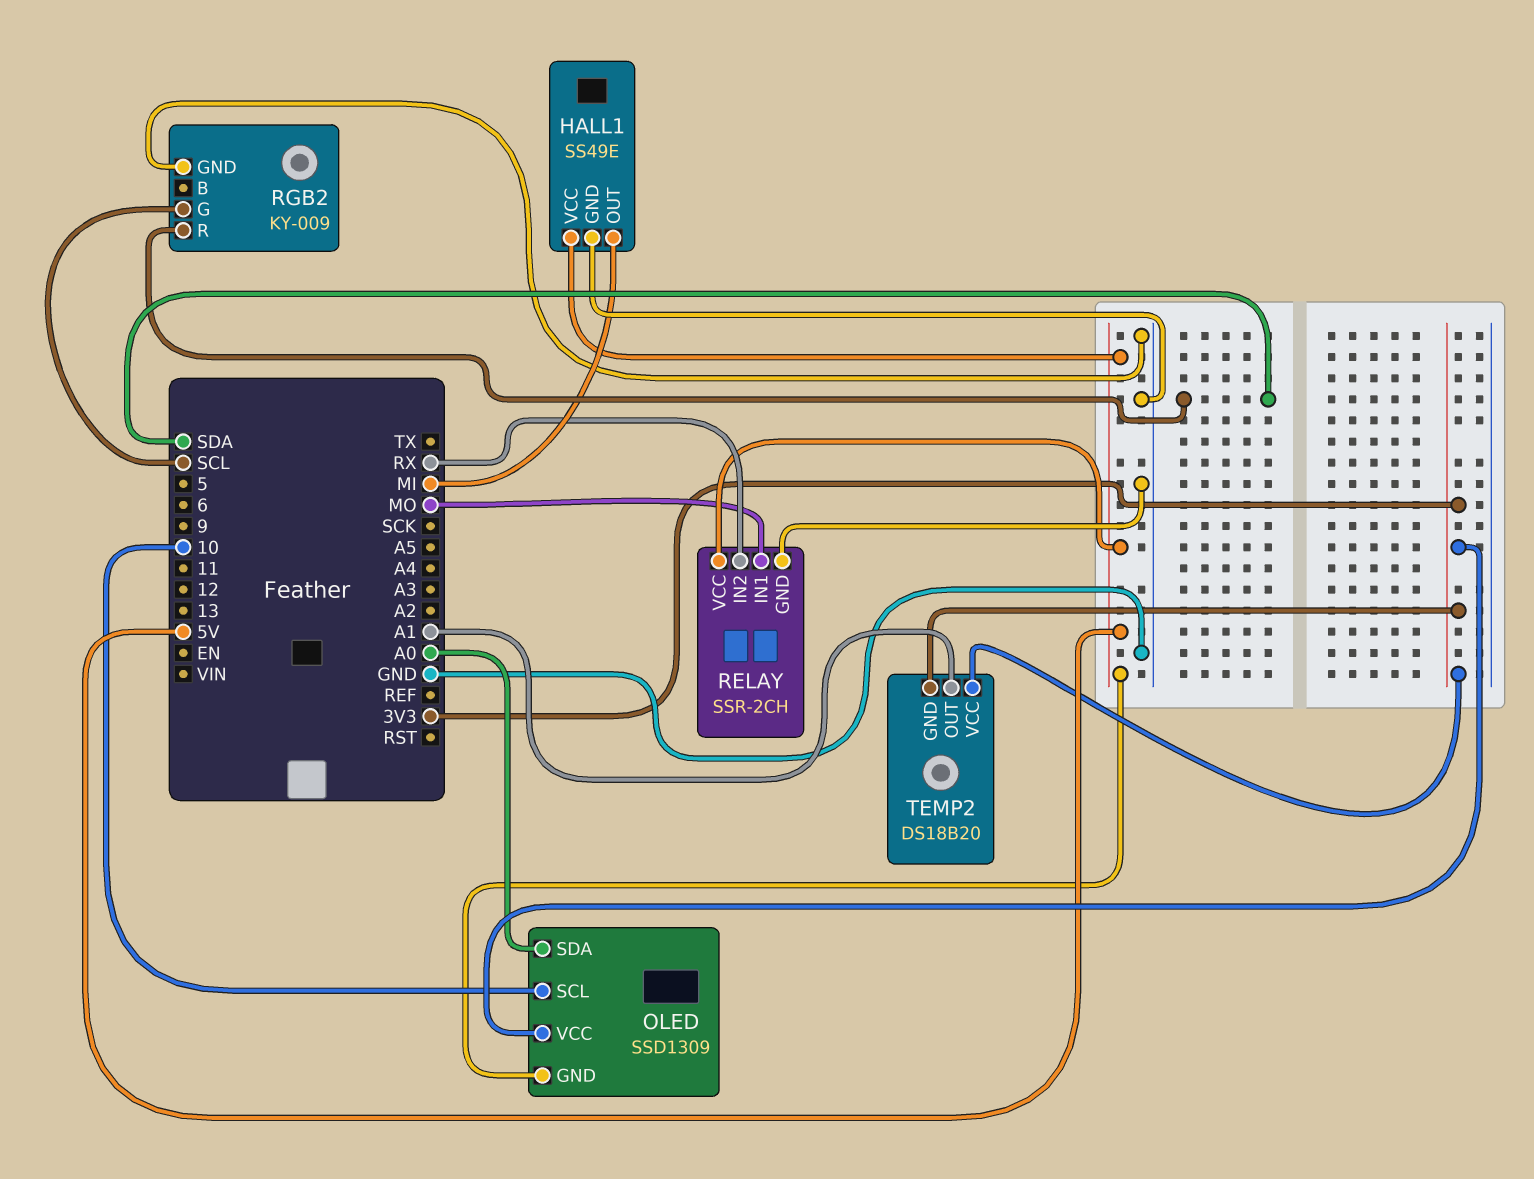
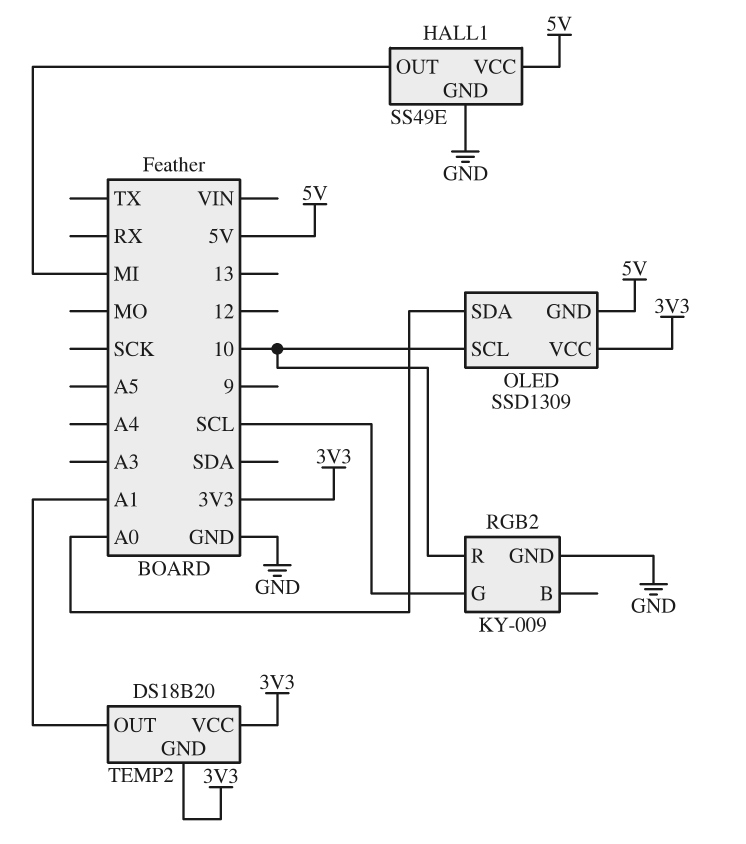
RELAY: SSR-2CH -> none
RELAY pin GND: GND -> none
RELAY pin IN1: MO -> none
RELAY pin IN2: RX -> none
RELAY pin VCC: 5V -> none
RGB2 pin R: SDA -> 10

